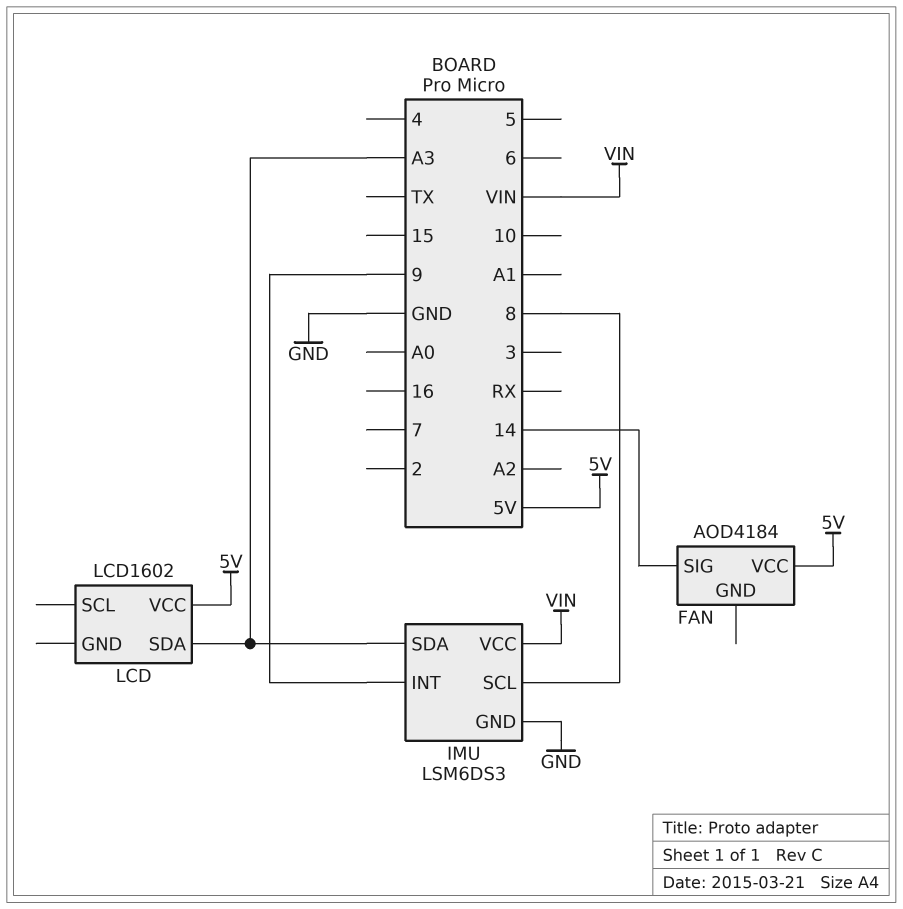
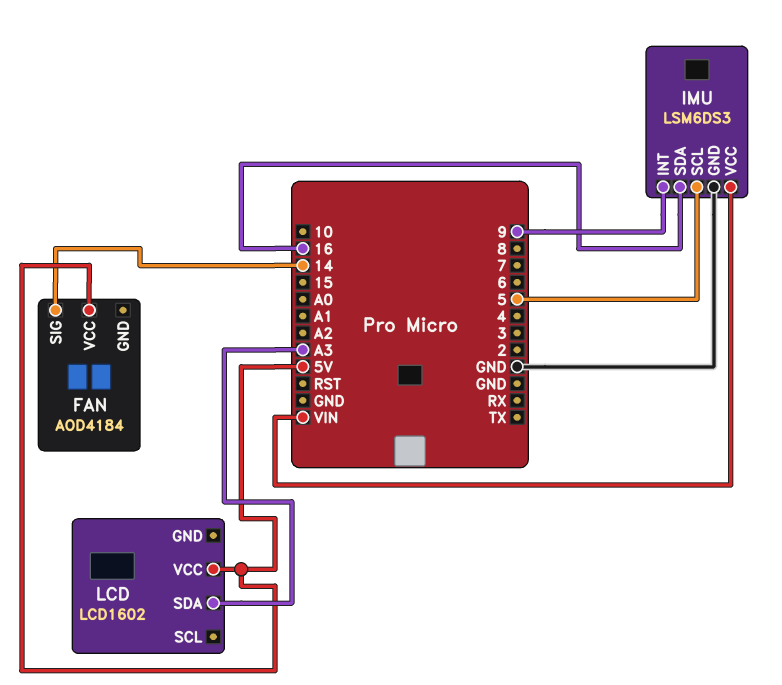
IMU pin SCL: 8 -> 5
IMU pin SDA: A3 -> 16

